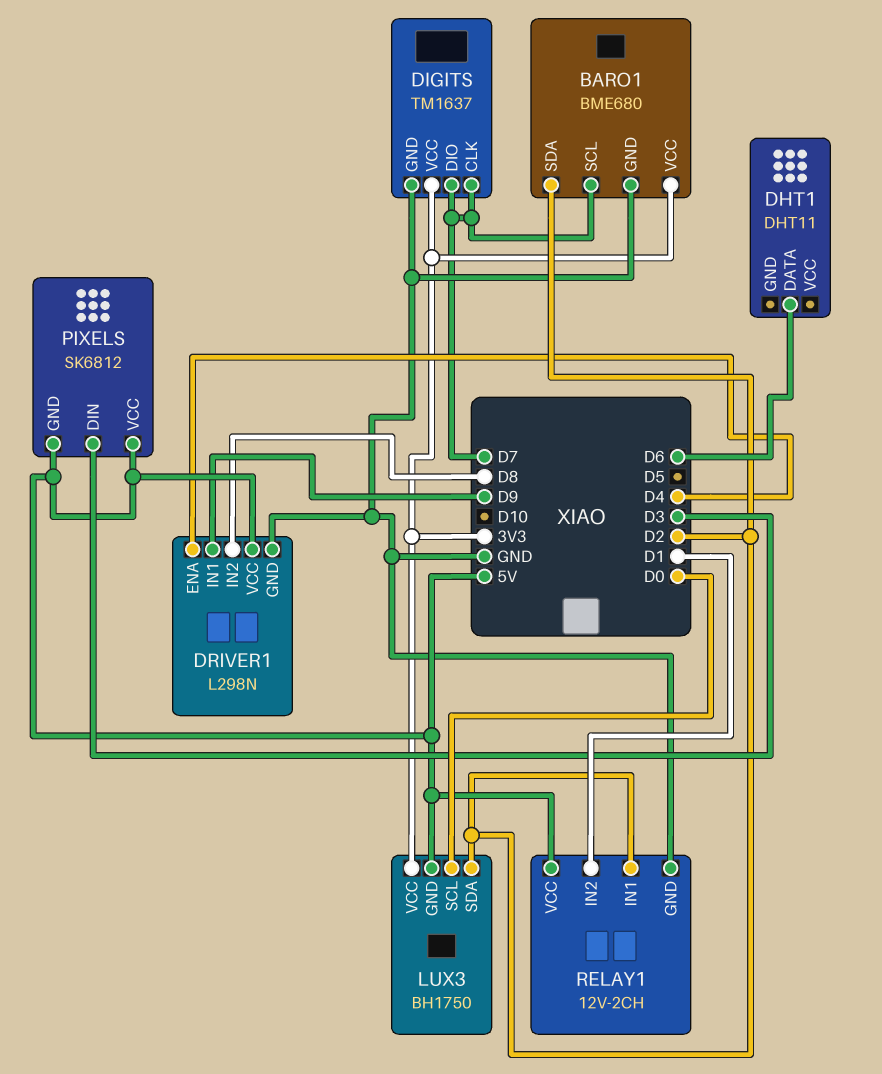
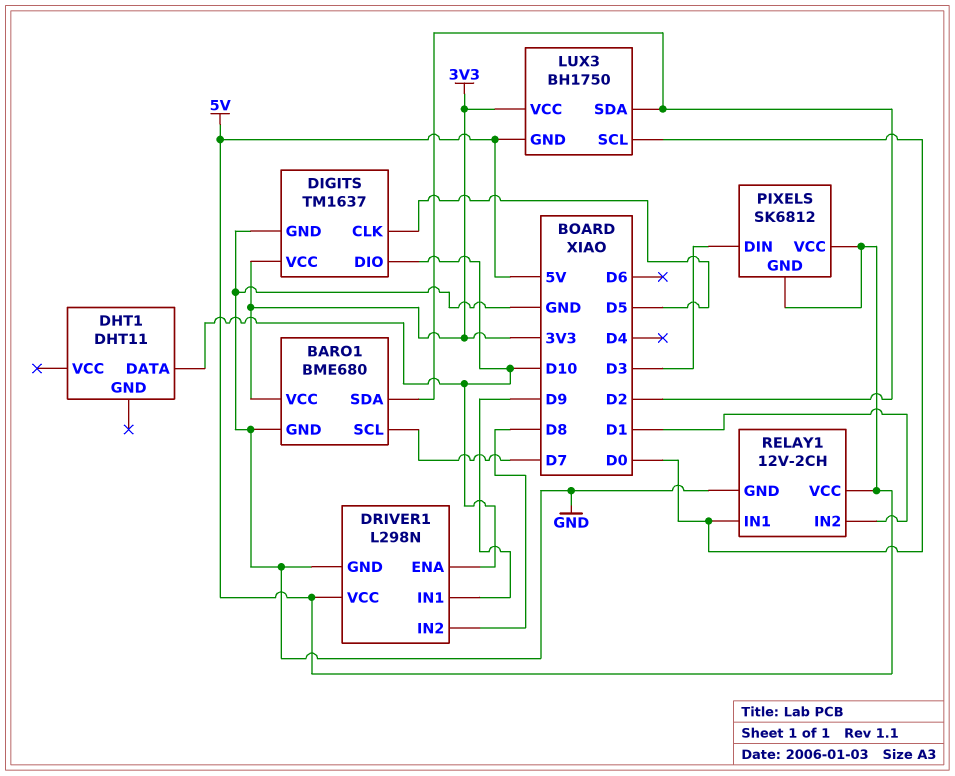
DHT1 pin DATA: D6 -> D10
DIGITS pin CLK: D7 -> D5
DIGITS pin DIO: D7 -> D10
DRIVER1 pin ENA: D4 -> D10
RELAY1 pin IN1: D2 -> D0

